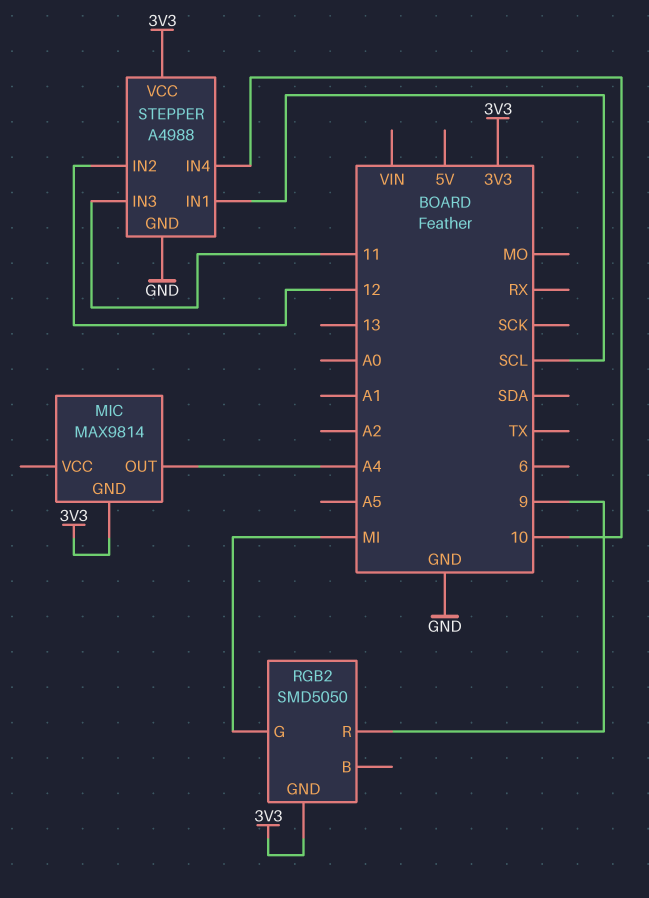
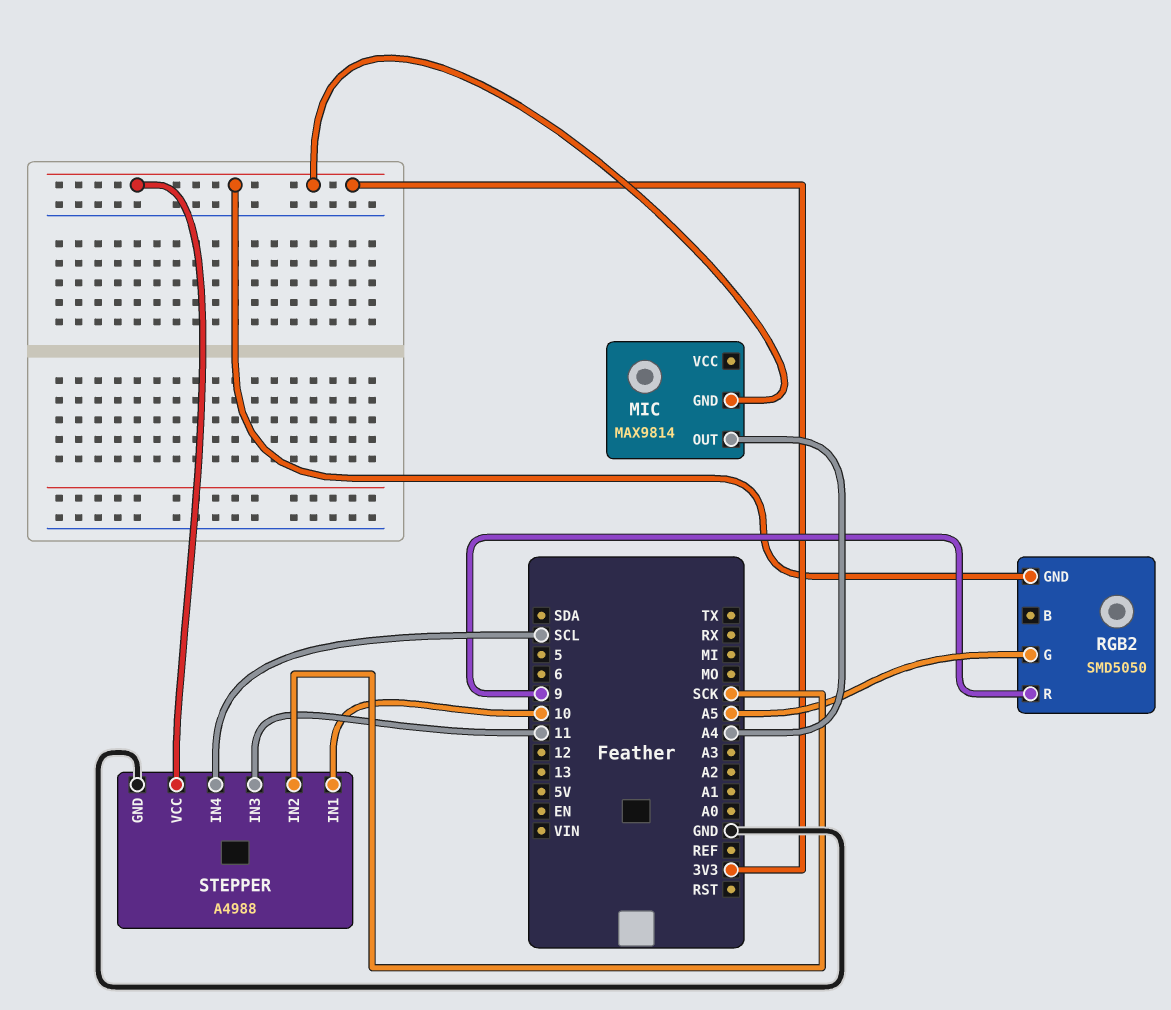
RGB2 pin G: MI -> A5
STEPPER pin IN1: SCL -> 10
STEPPER pin IN2: 12 -> SCK
STEPPER pin IN4: 10 -> SCL

